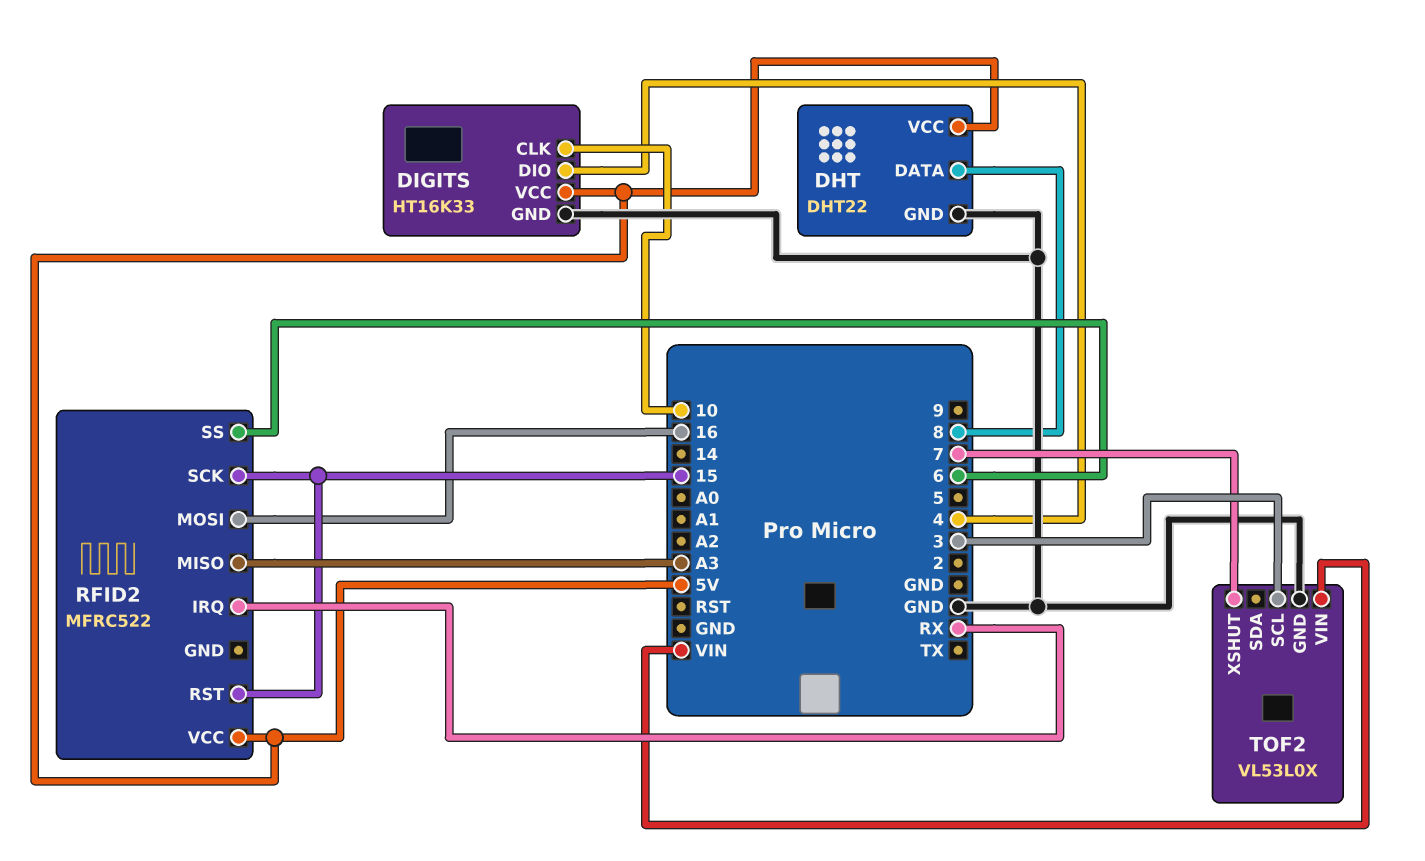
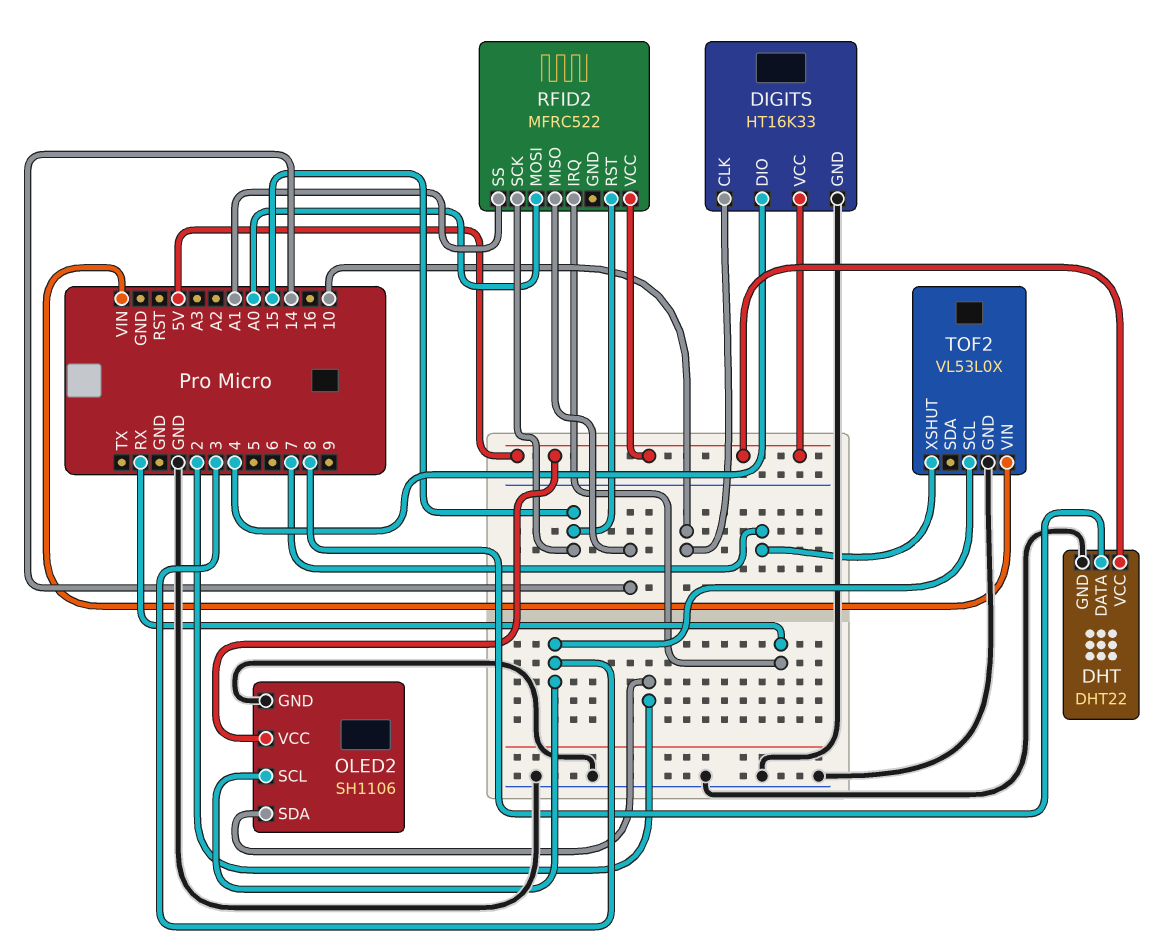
OLED2: none -> SH1106
OLED2 pin GND: none -> GND
OLED2 pin SCL: none -> 3
OLED2 pin SDA: none -> 2
OLED2 pin VCC: none -> 5V
RFID2 pin MISO: A3 -> 14
RFID2 pin MOSI: 16 -> A0
RFID2 pin SS: 6 -> A1

